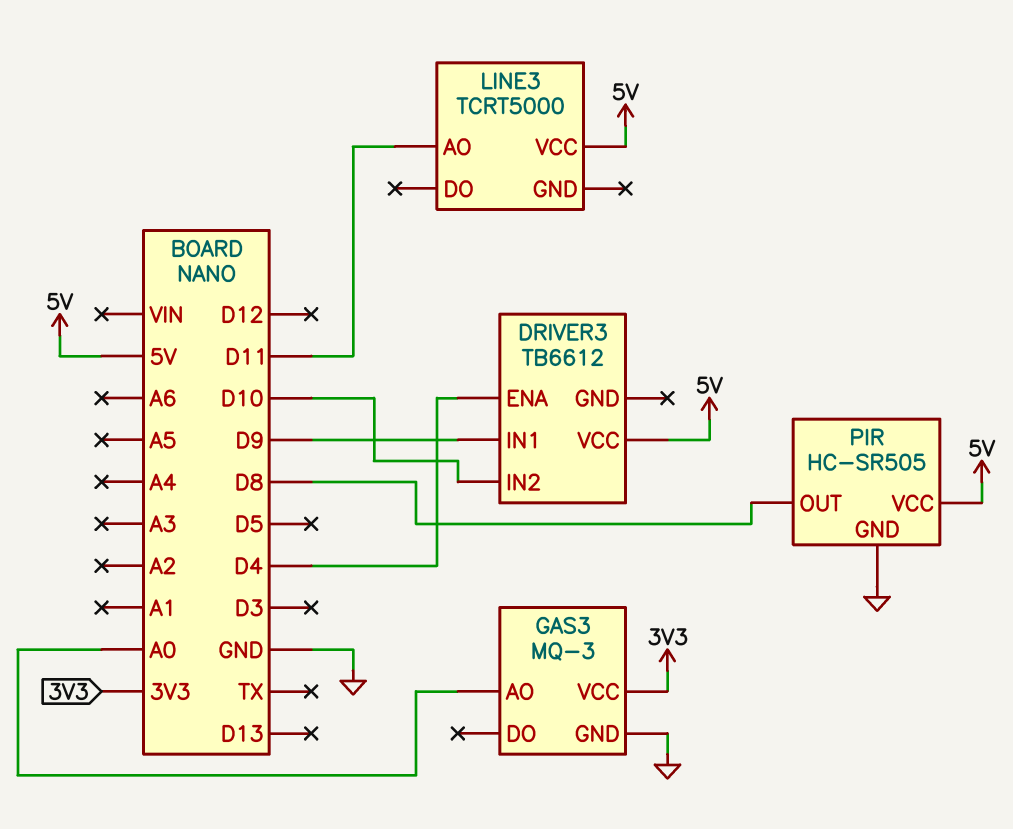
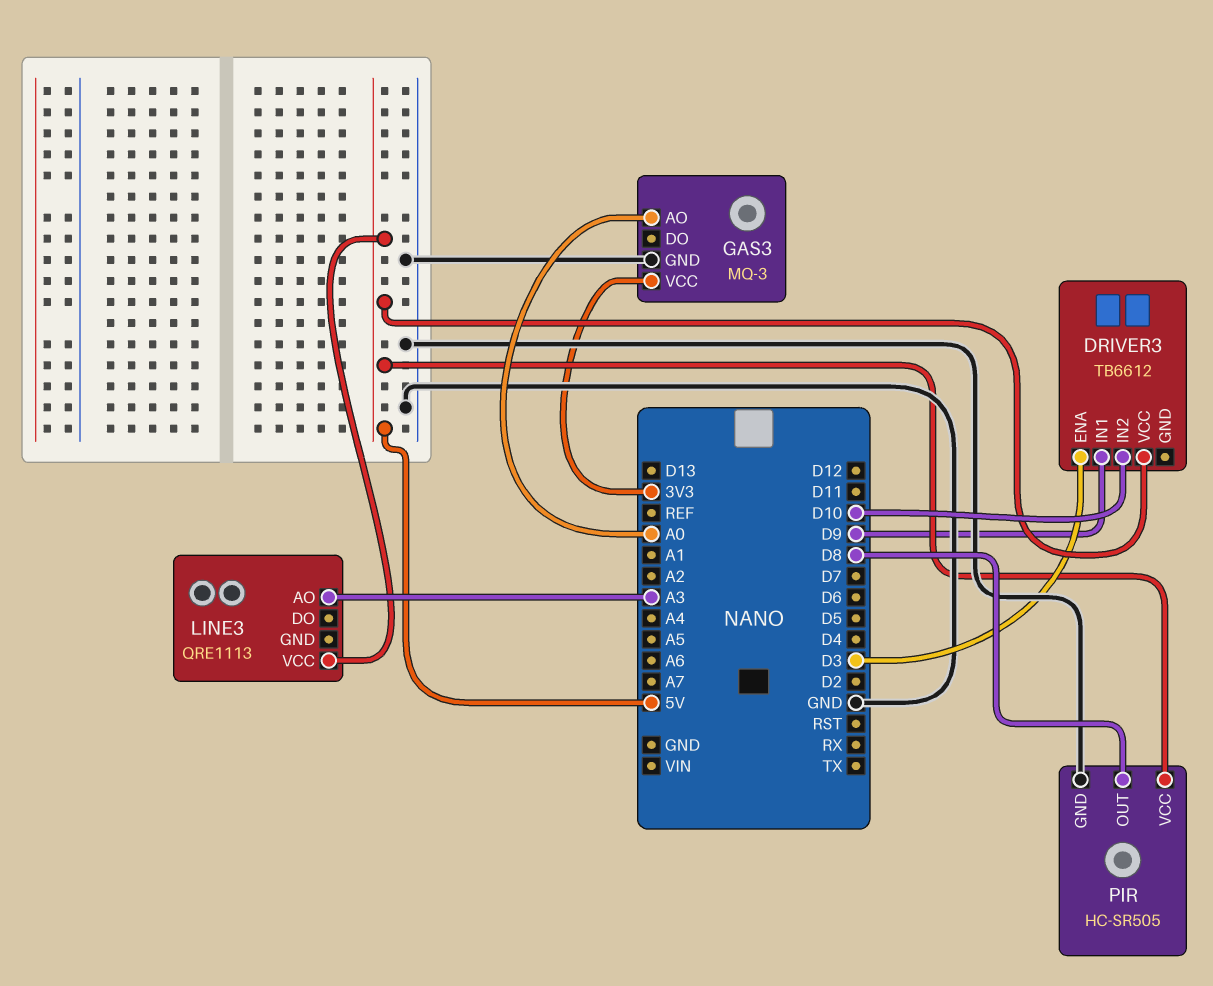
DRIVER3 pin ENA: D4 -> D3
LINE3: TCRT5000 -> QRE1113
LINE3 pin AO: D11 -> A3

